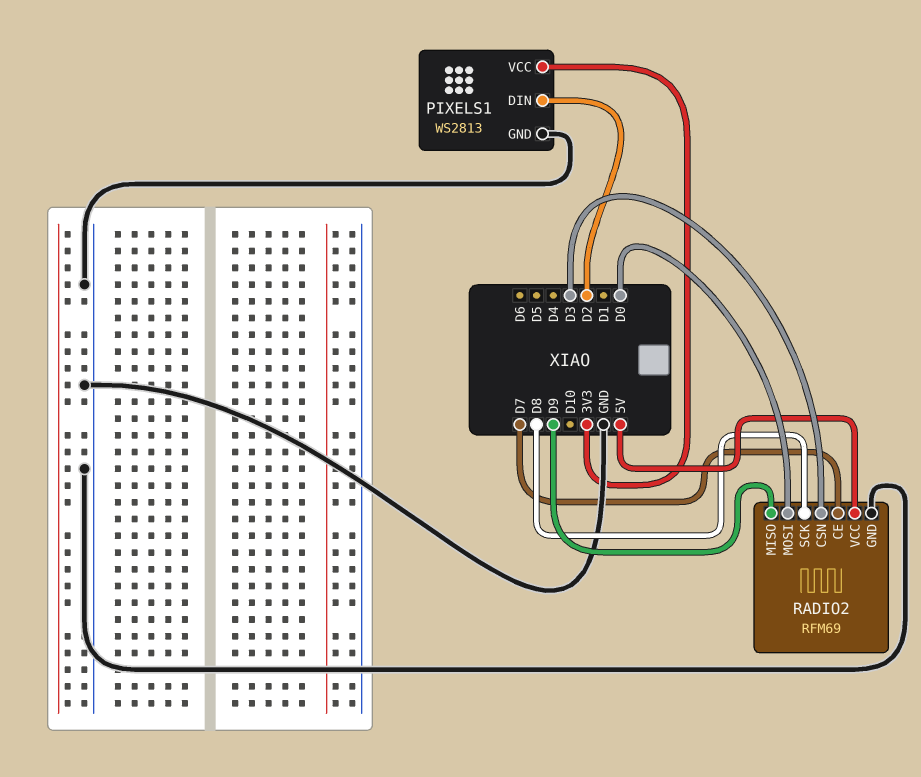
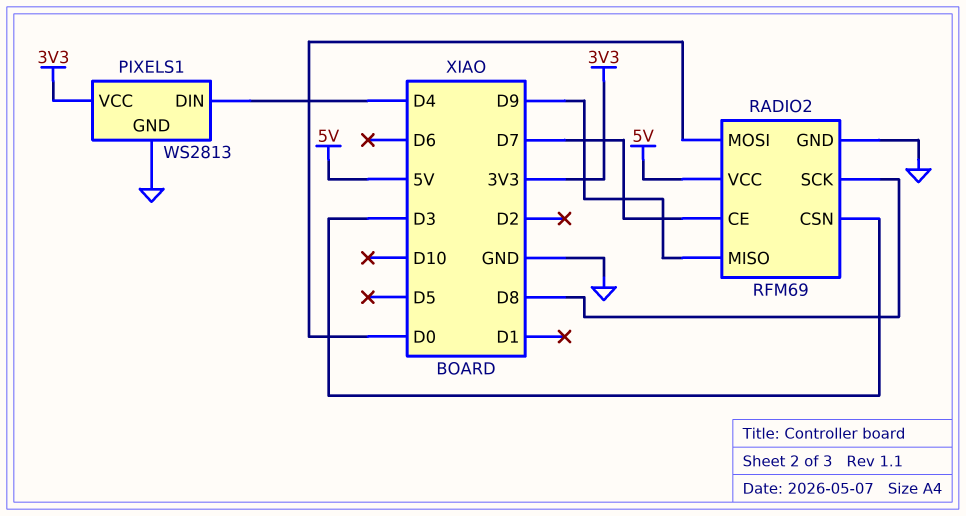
PIXELS1 pin DIN: D2 -> D4

